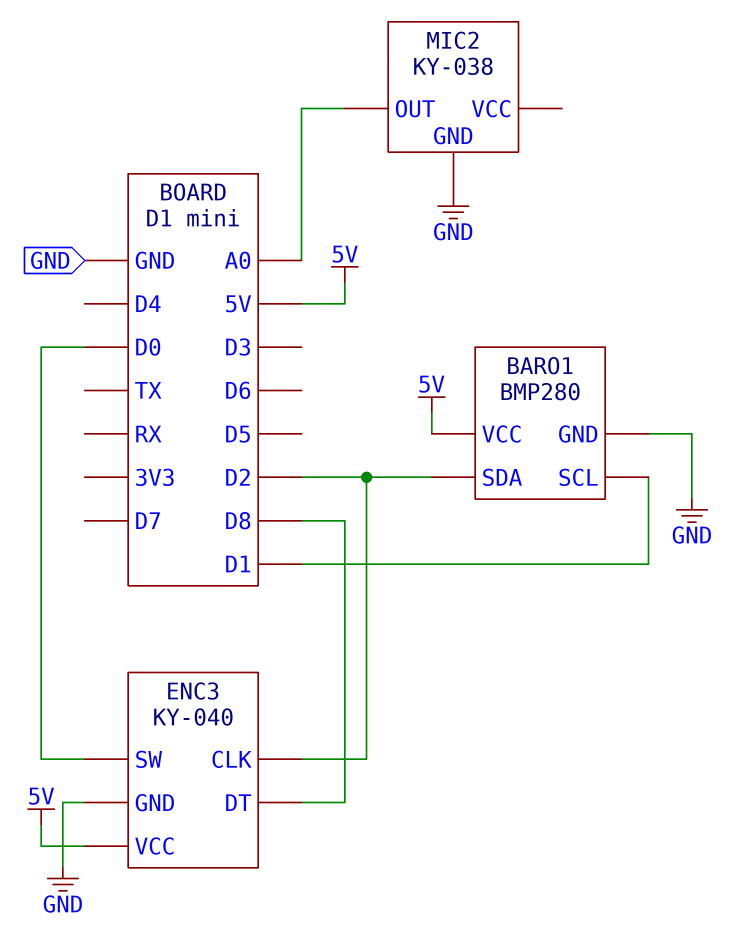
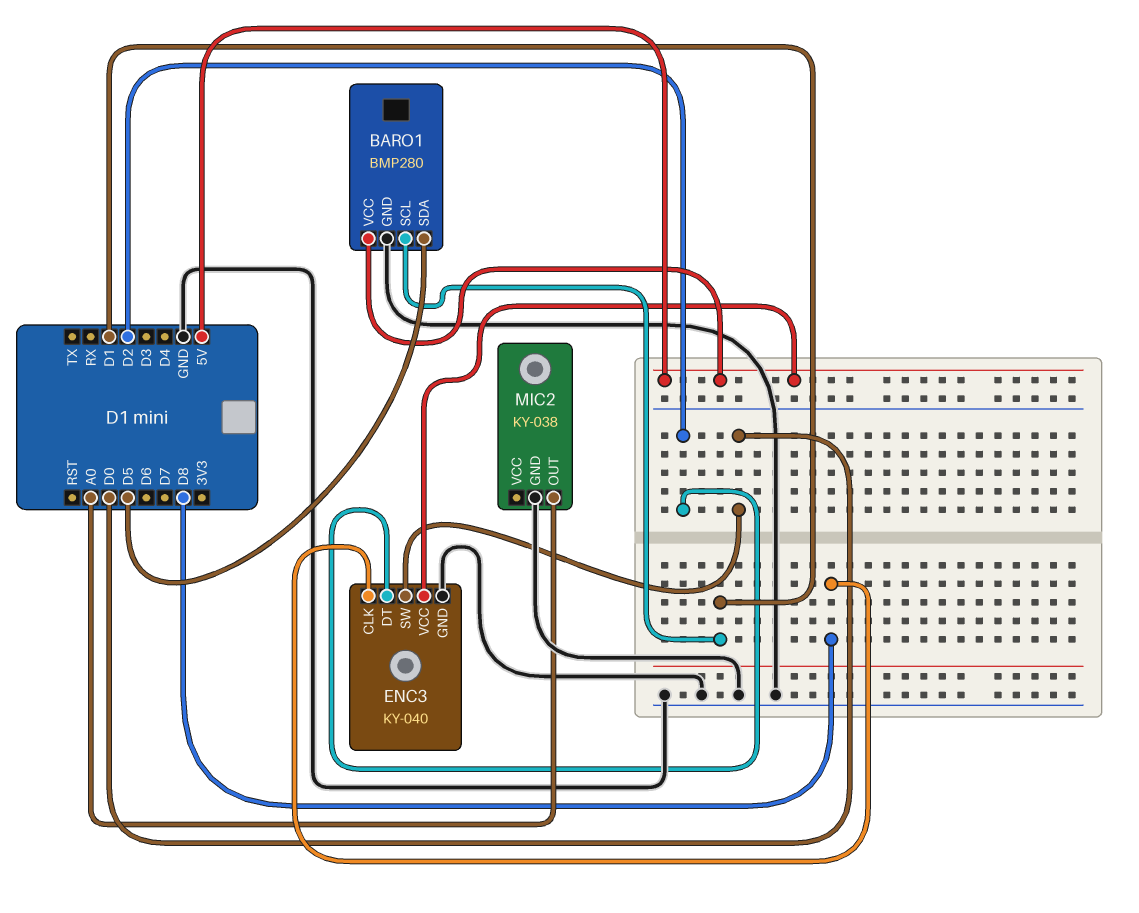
BARO1 pin SDA: D2 -> D5
ENC3 pin CLK: D2 -> D8
ENC3 pin DT: D8 -> D2

